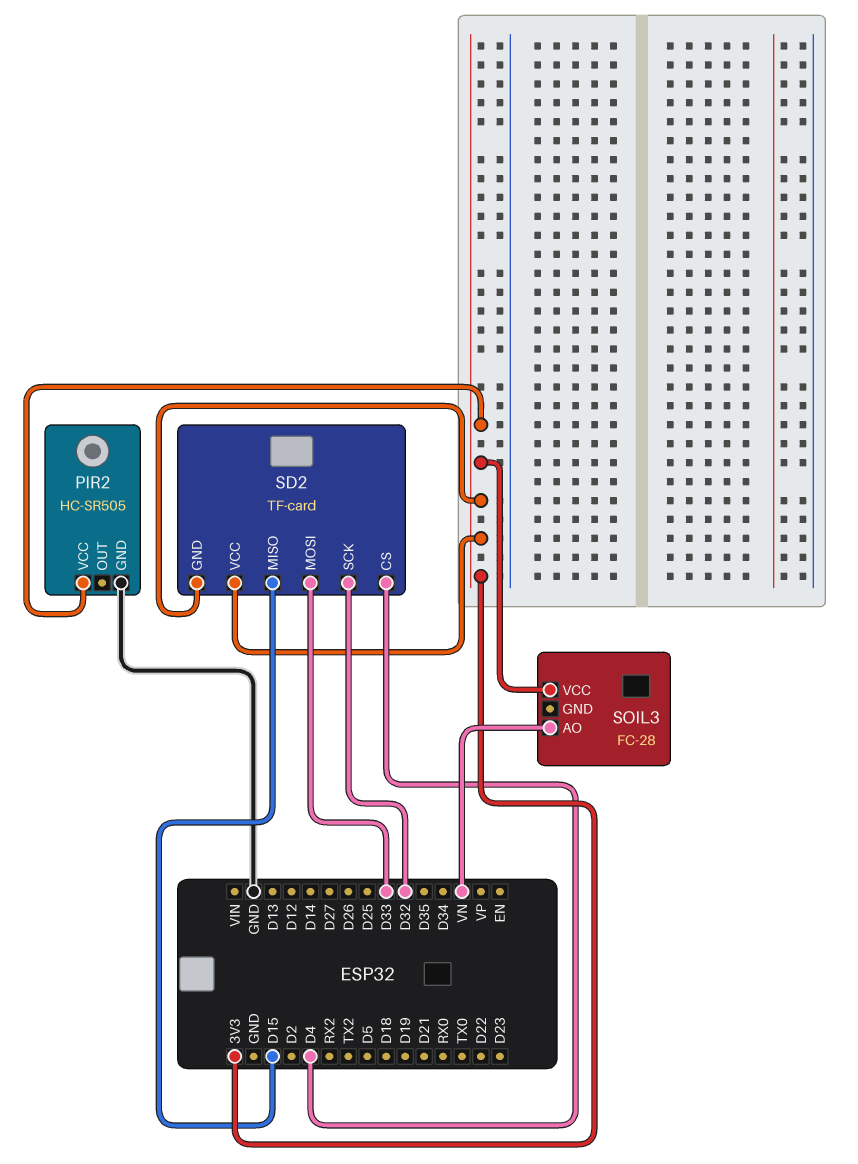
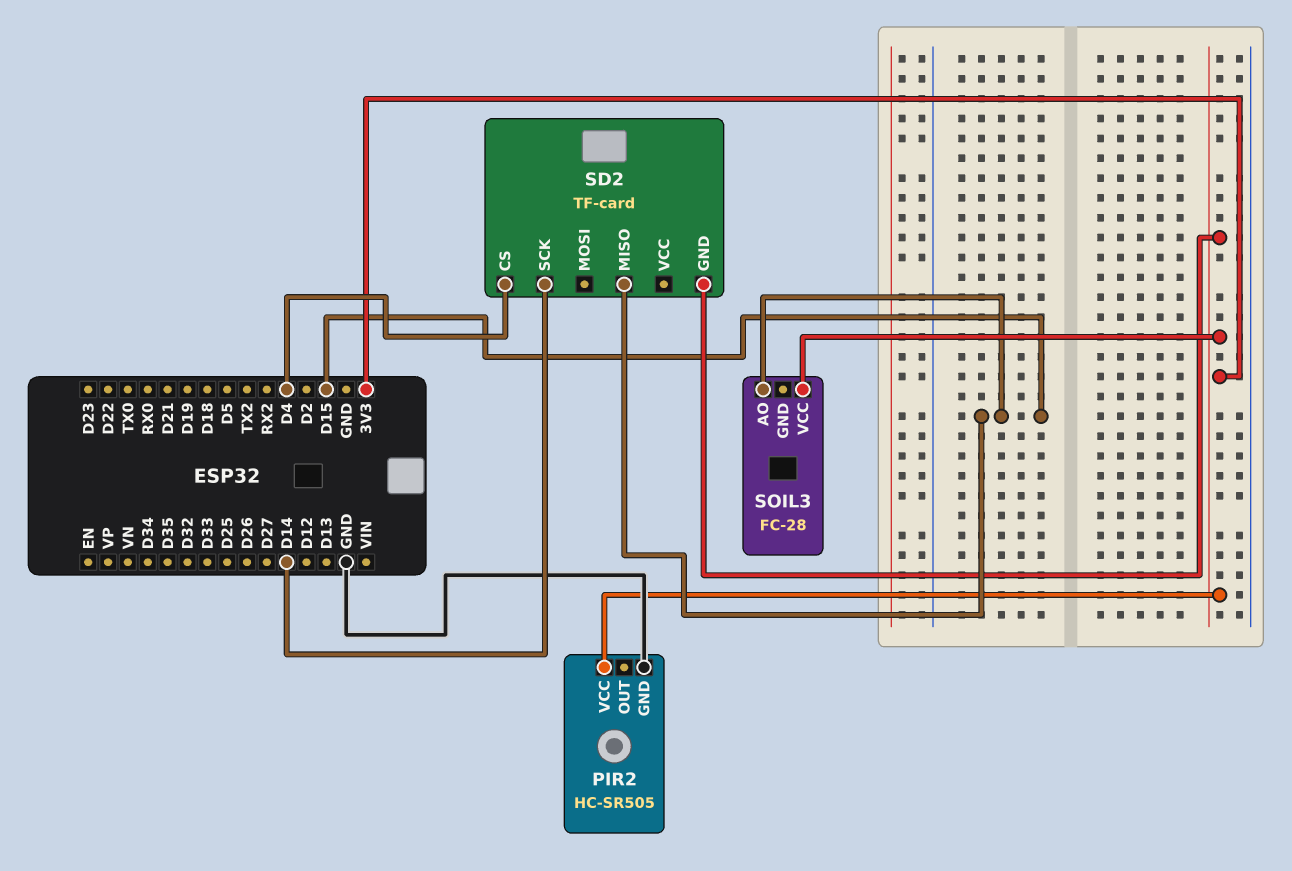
SD2 pin MOSI: D33 -> none
SD2 pin SCK: D32 -> D14
SD2 pin VCC: 3V3 -> none
SOIL3 pin AO: VN -> D15

